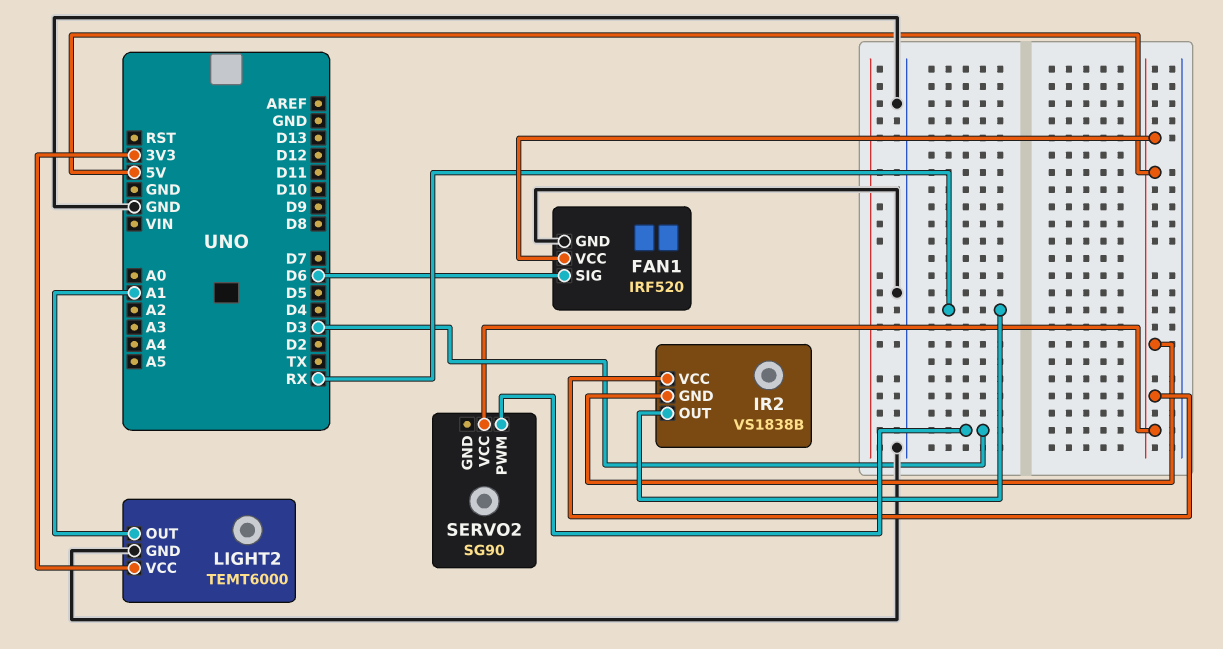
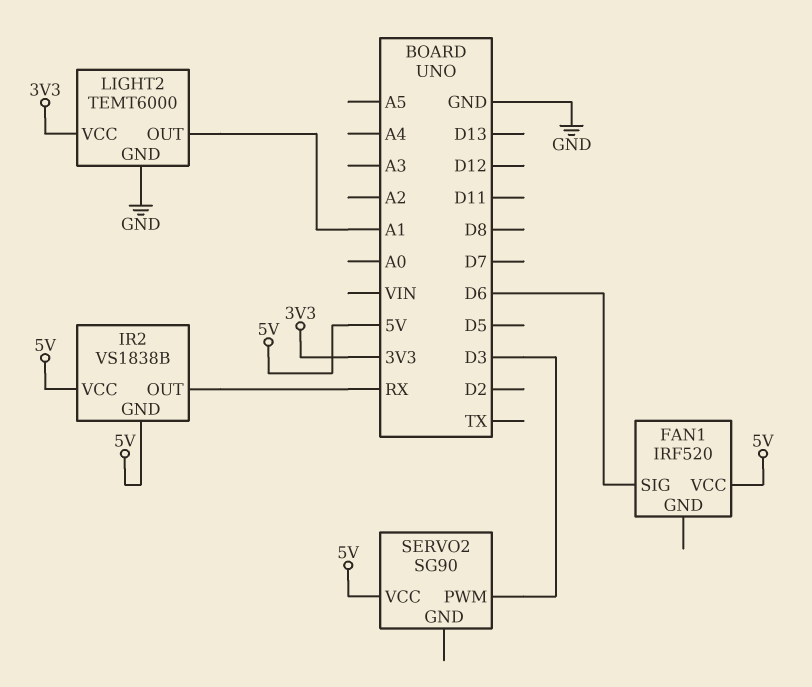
FAN1 pin GND: GND -> none

